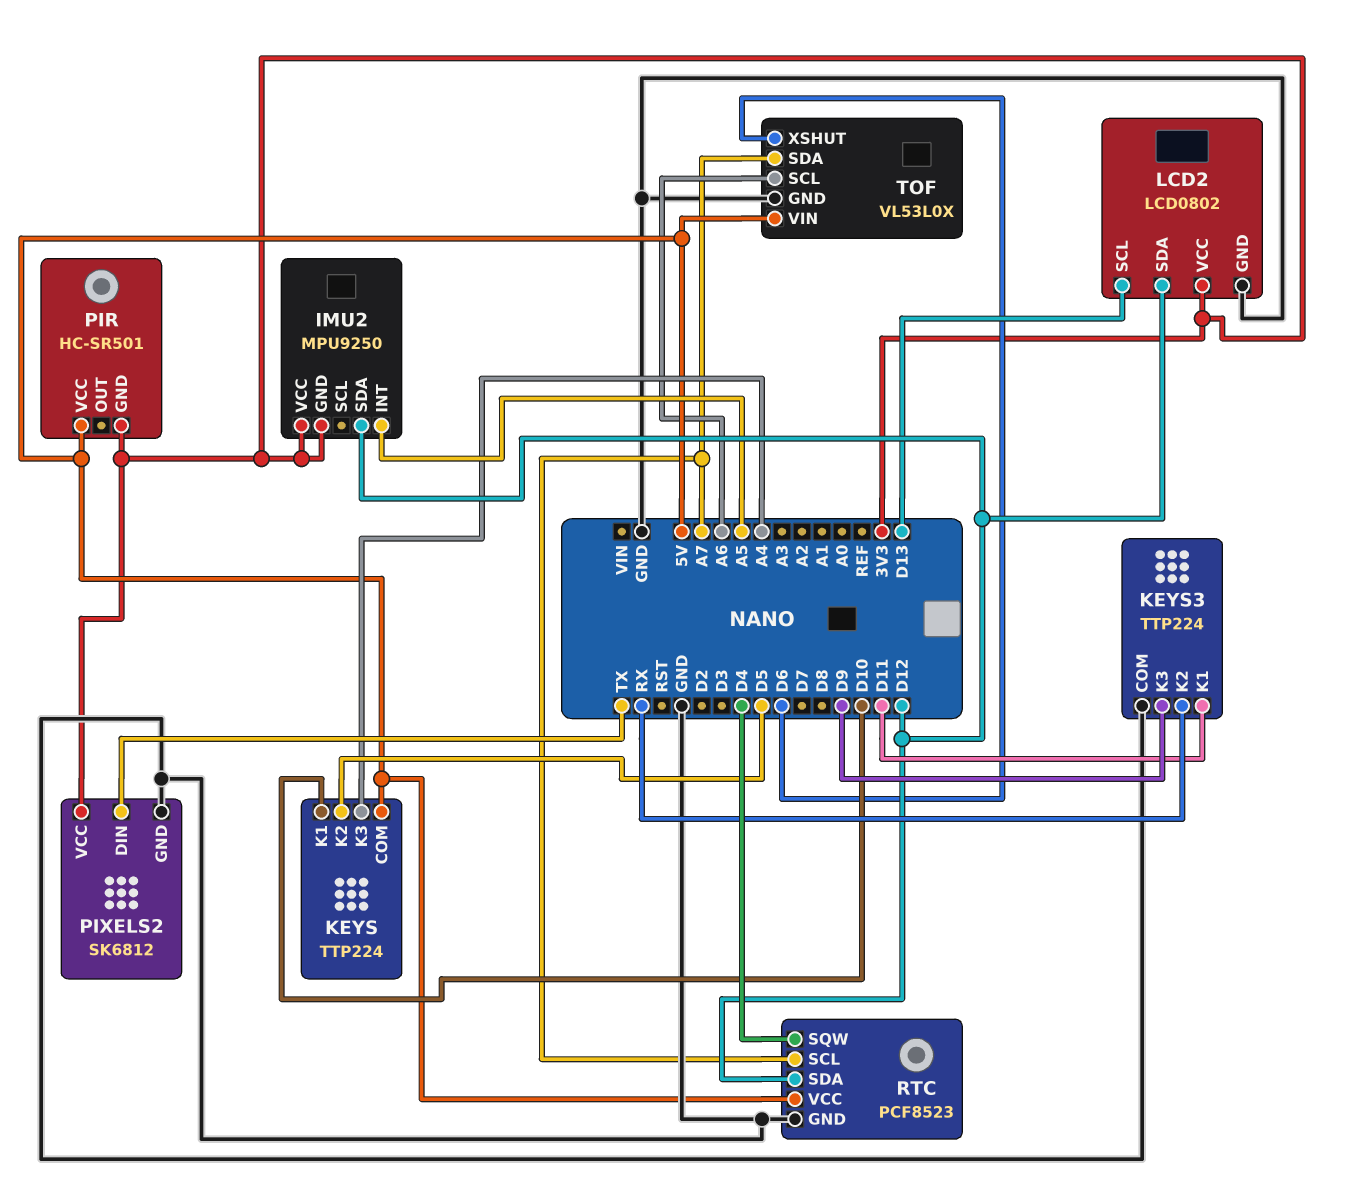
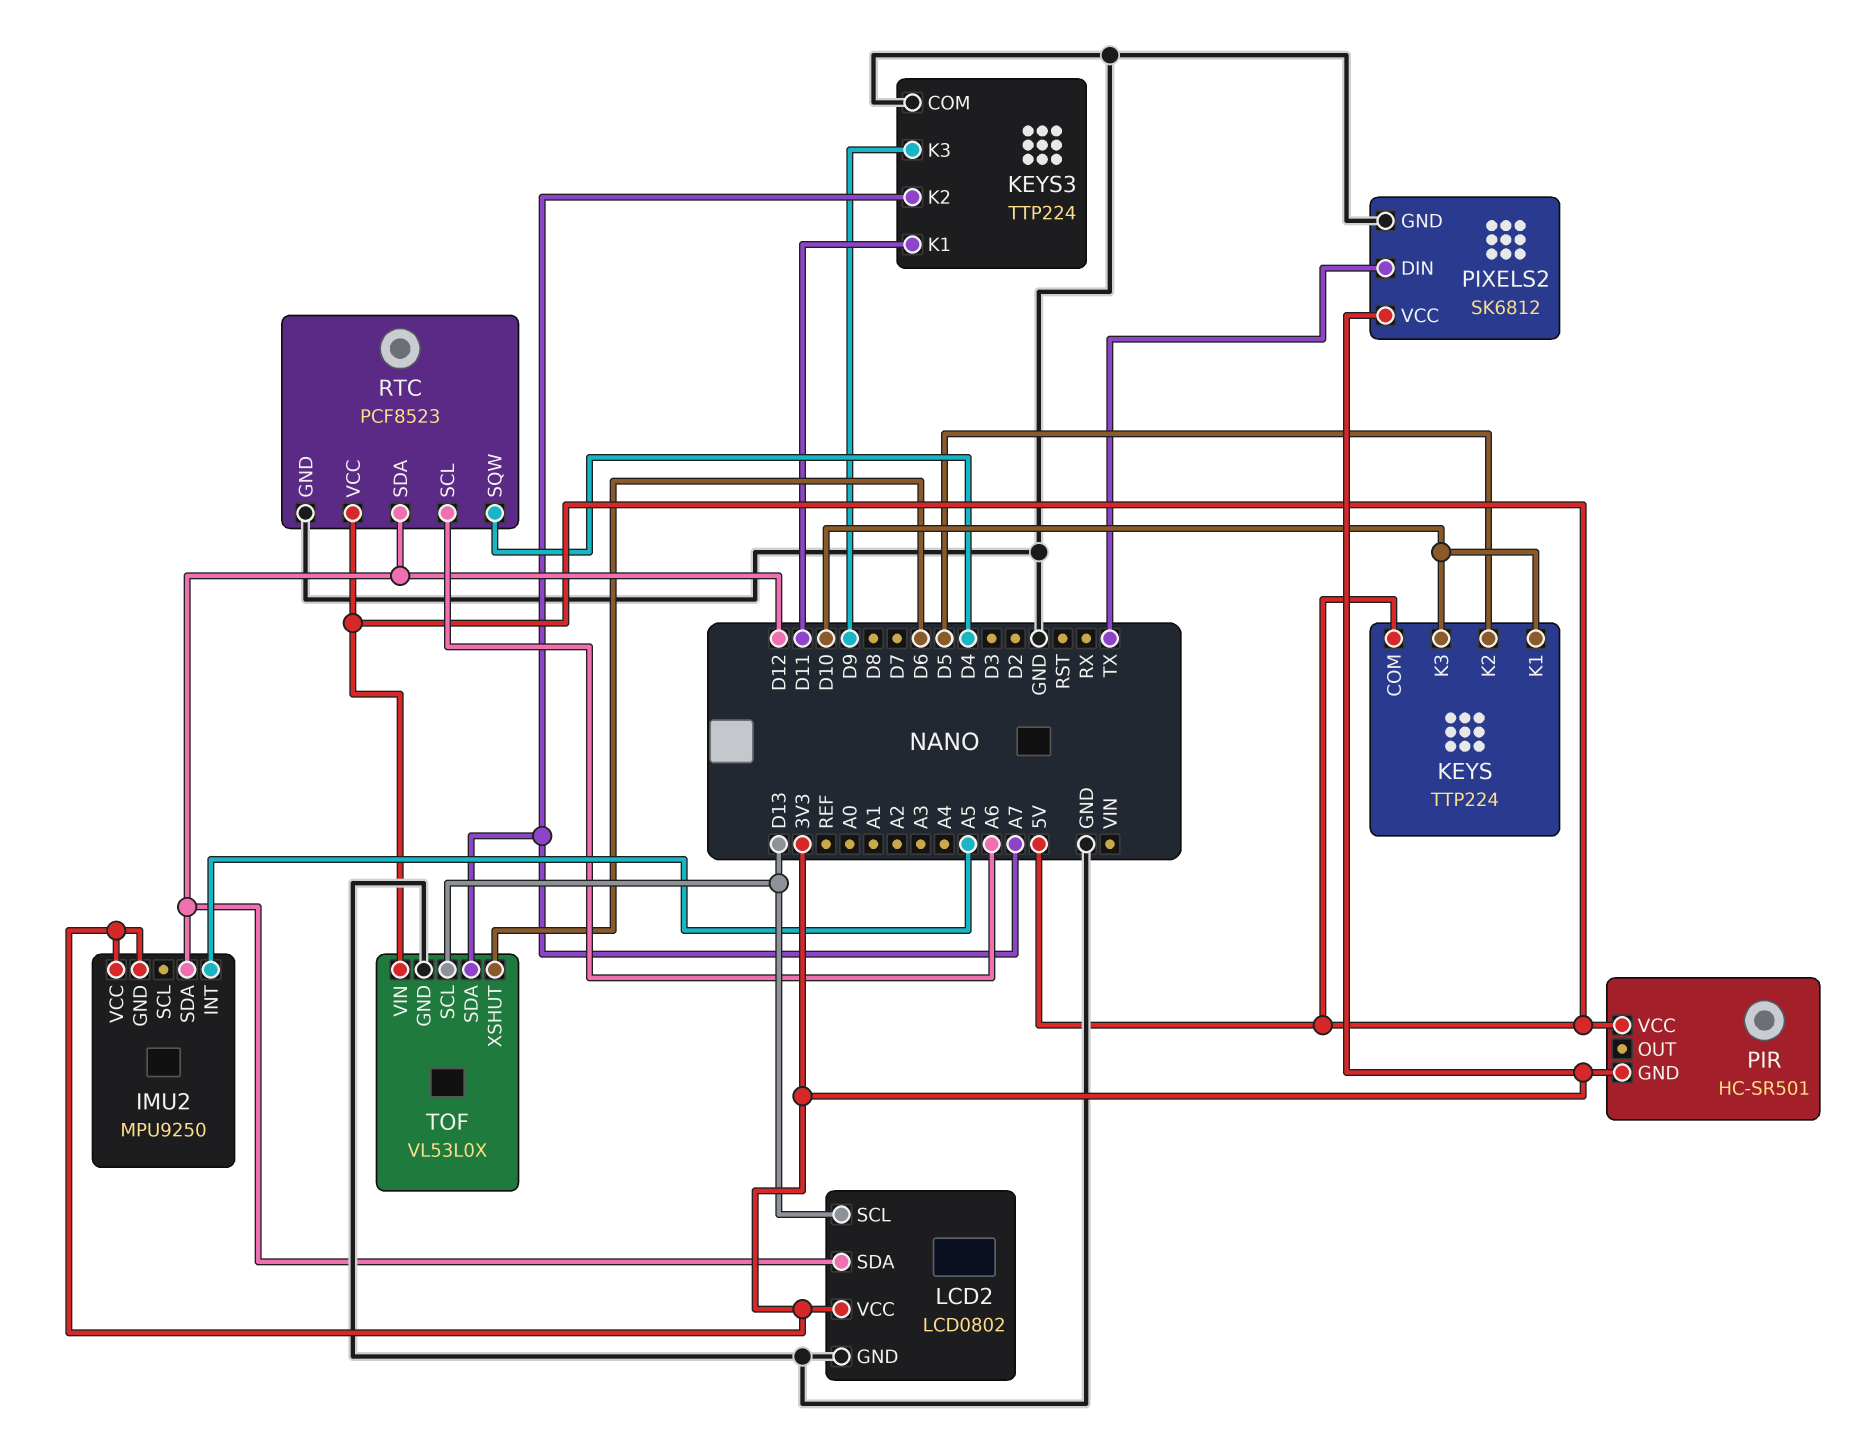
KEYS pin K3: A4 -> D10
KEYS3 pin K2: RX -> A7
RTC pin SCL: A7 -> A6
TOF pin SCL: A6 -> D13

